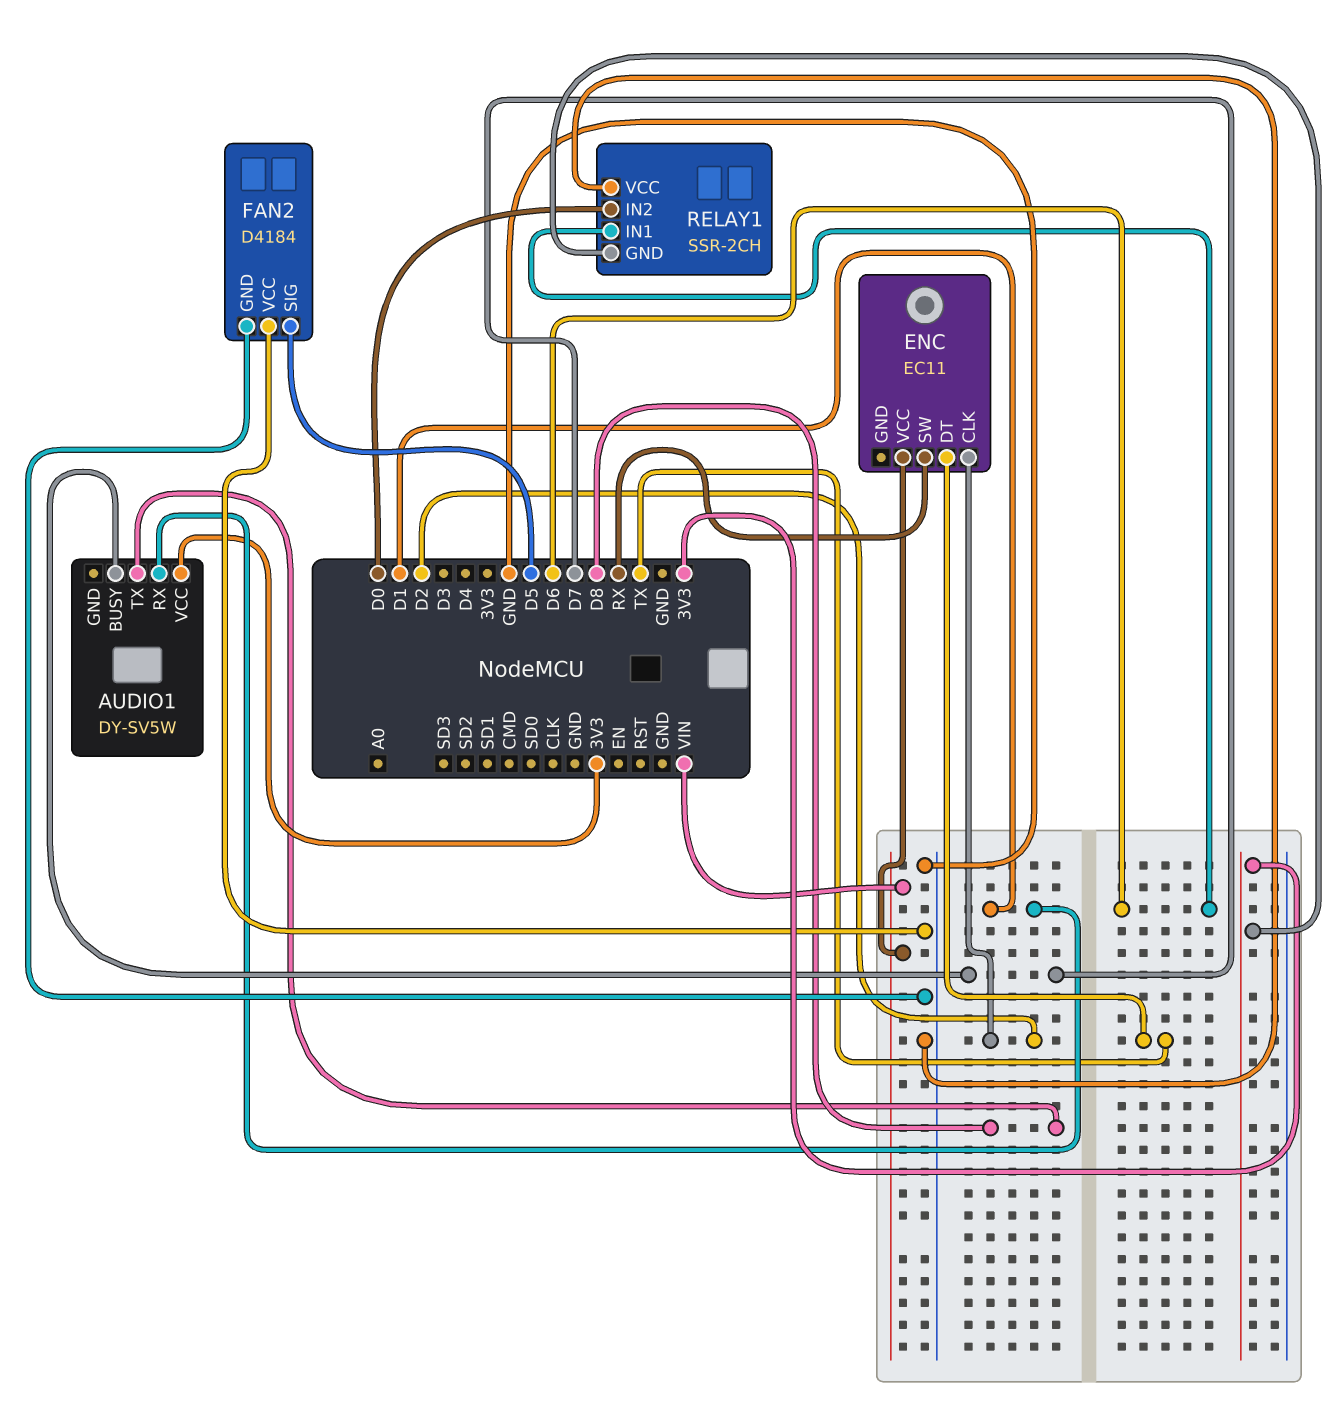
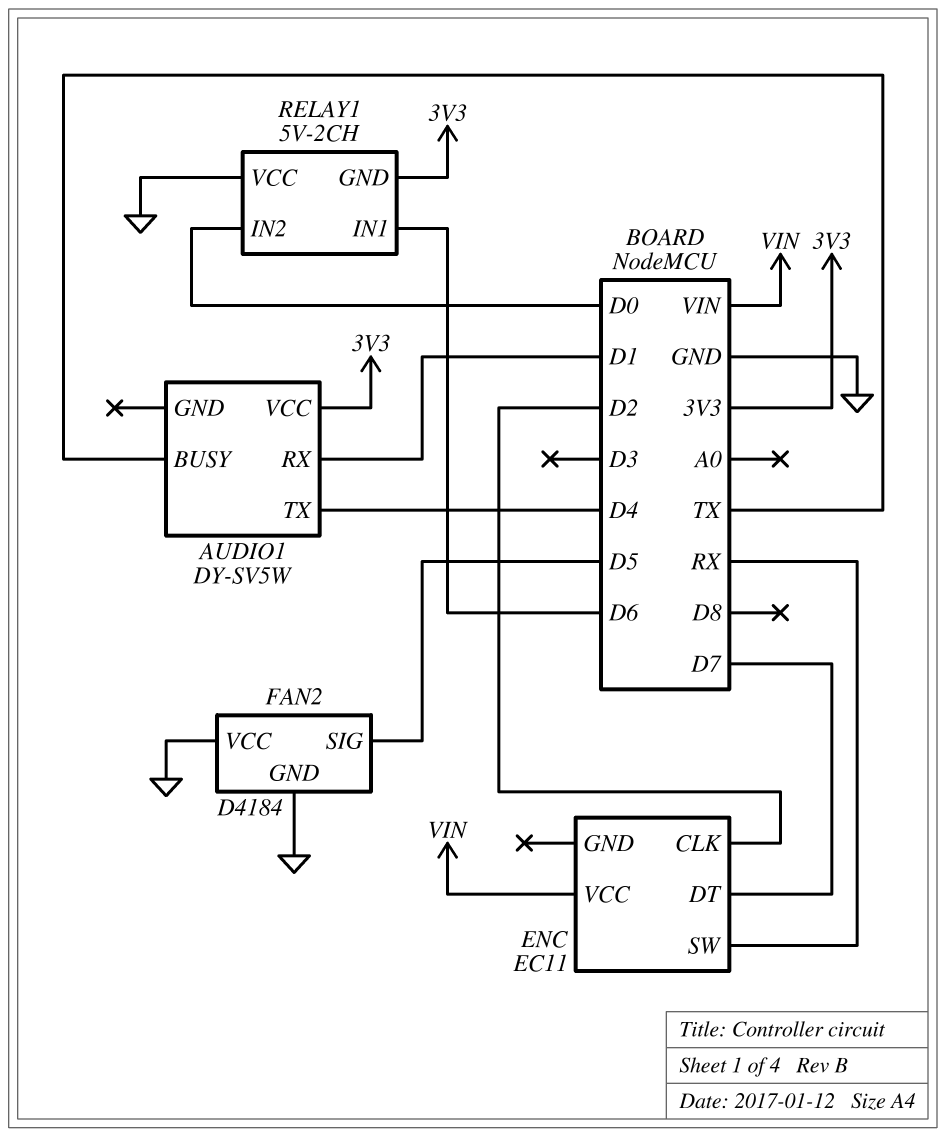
AUDIO1 pin BUSY: D7 -> TX
AUDIO1 pin TX: D8 -> D4
ENC pin DT: TX -> D7
RELAY1: SSR-2CH -> 5V-2CH

